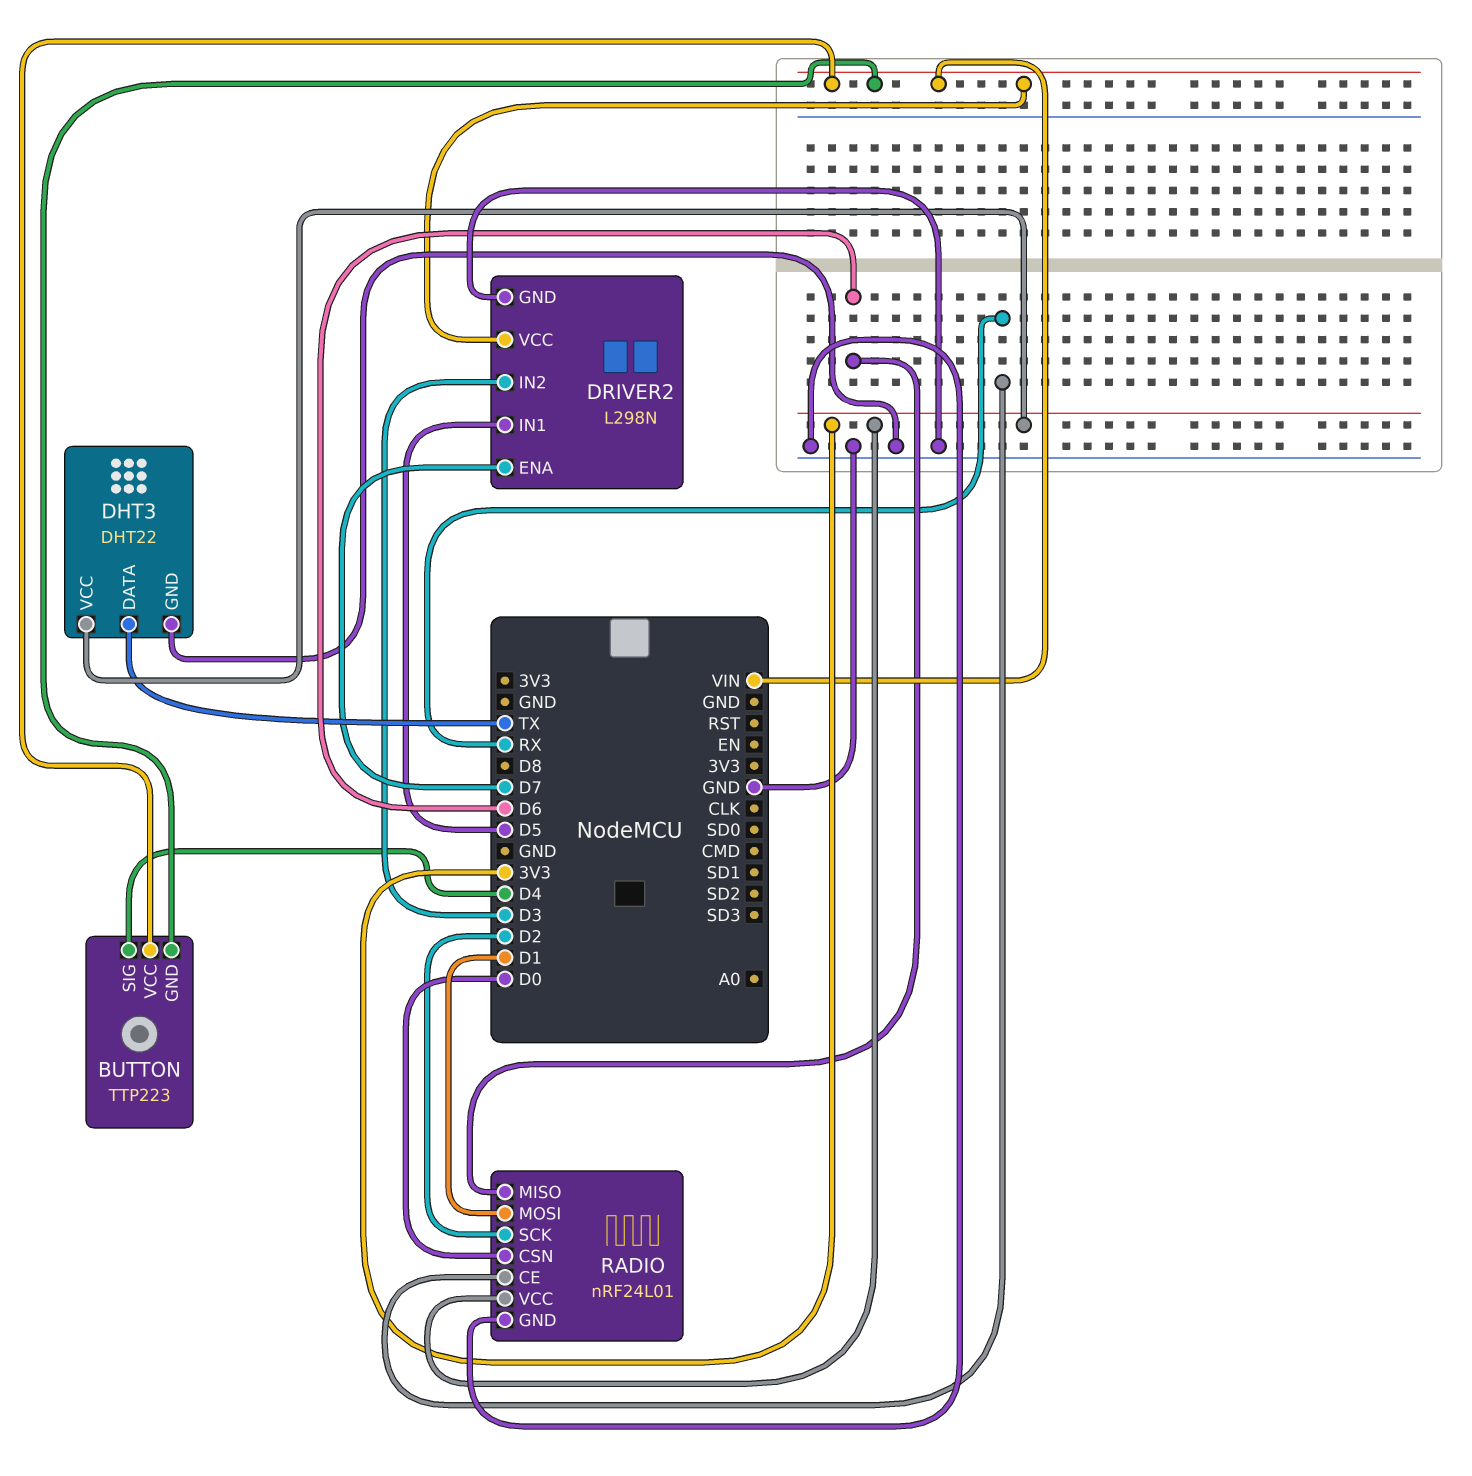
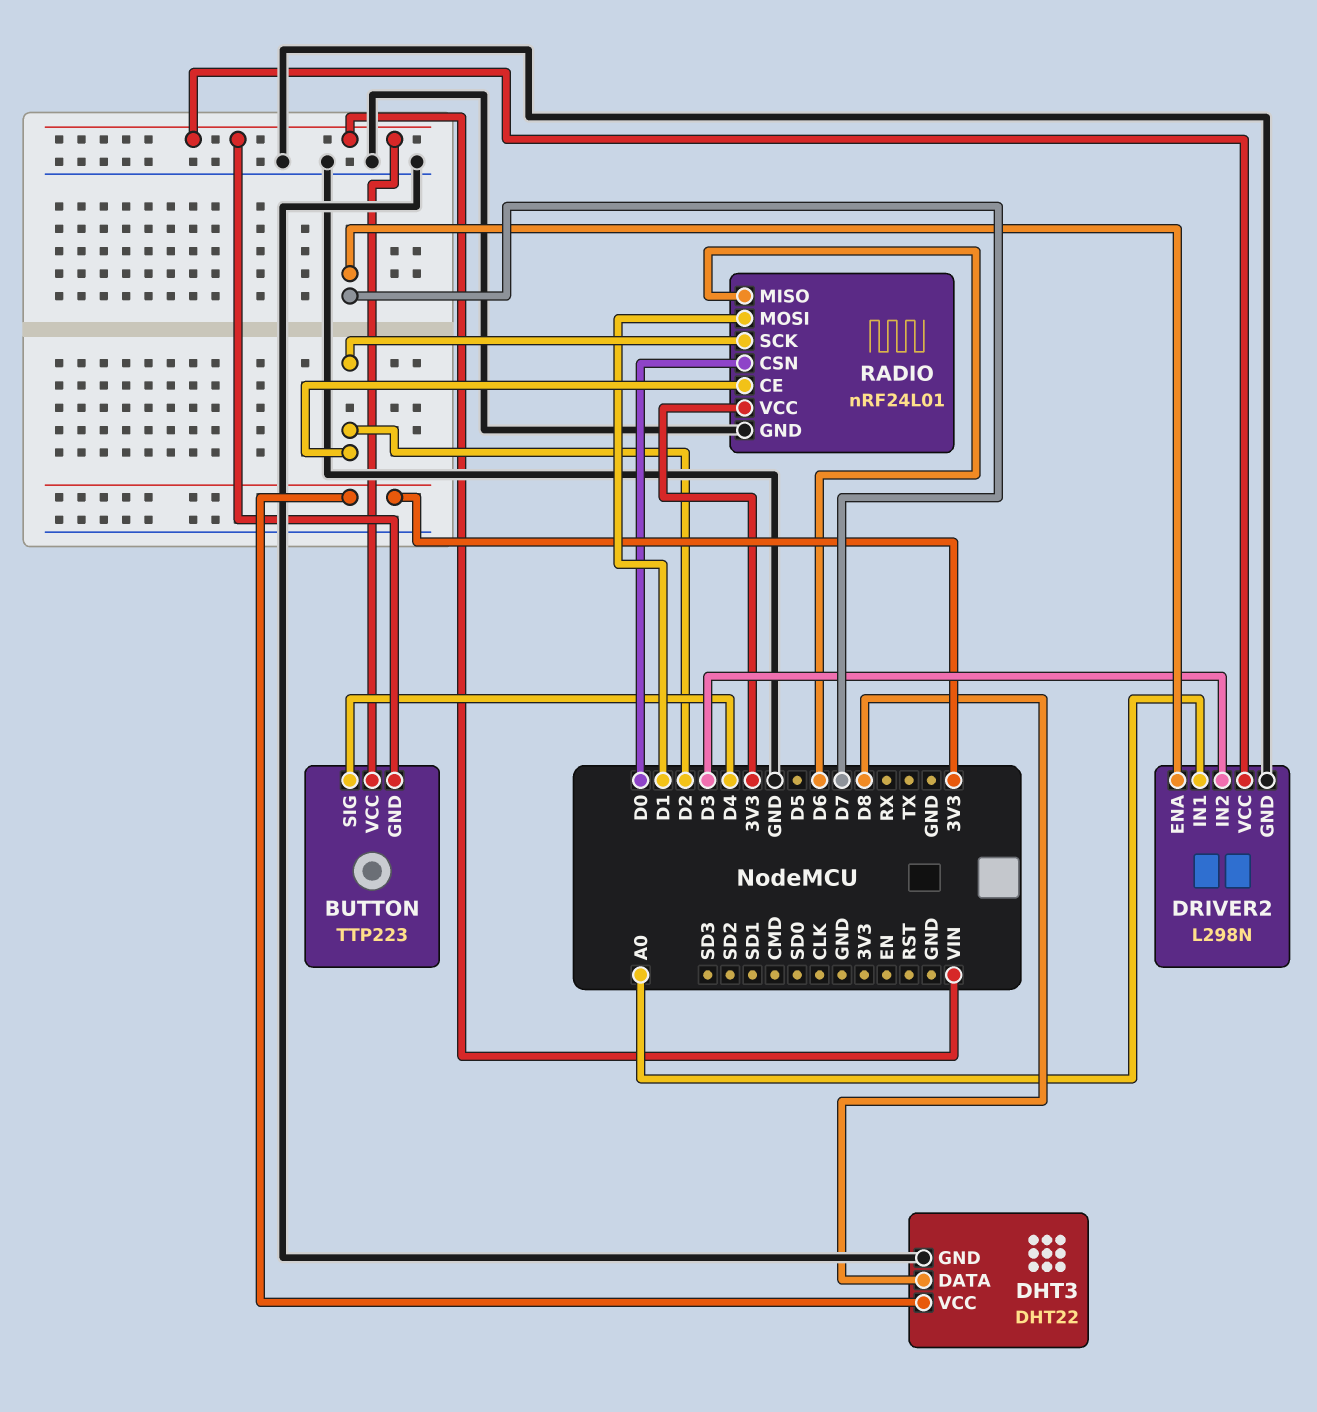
DHT3 pin DATA: TX -> D8
DRIVER2 pin IN1: D5 -> A0
RADIO pin CE: RX -> D2

